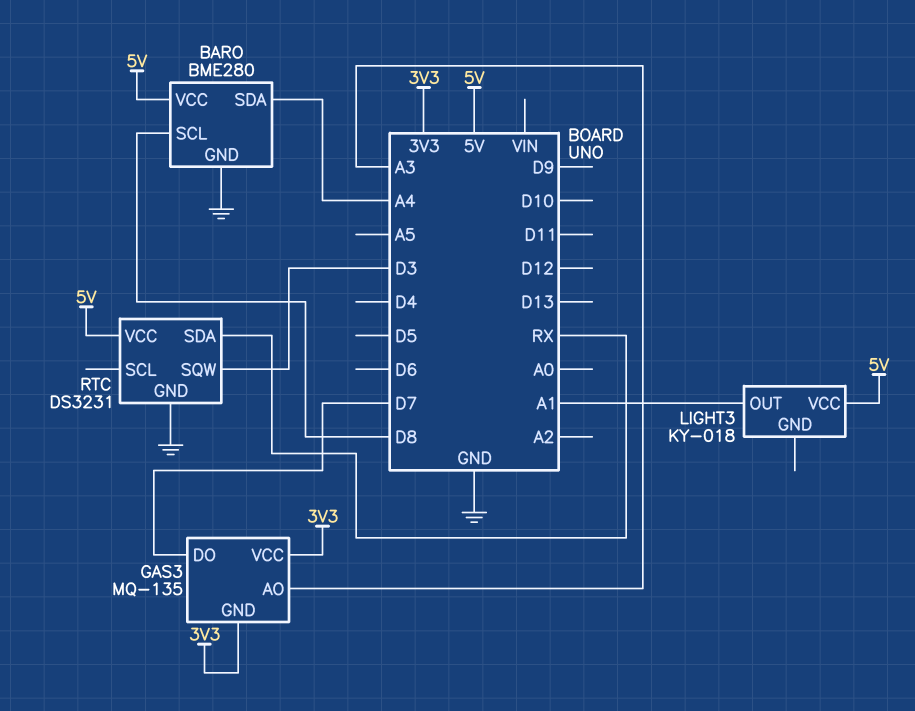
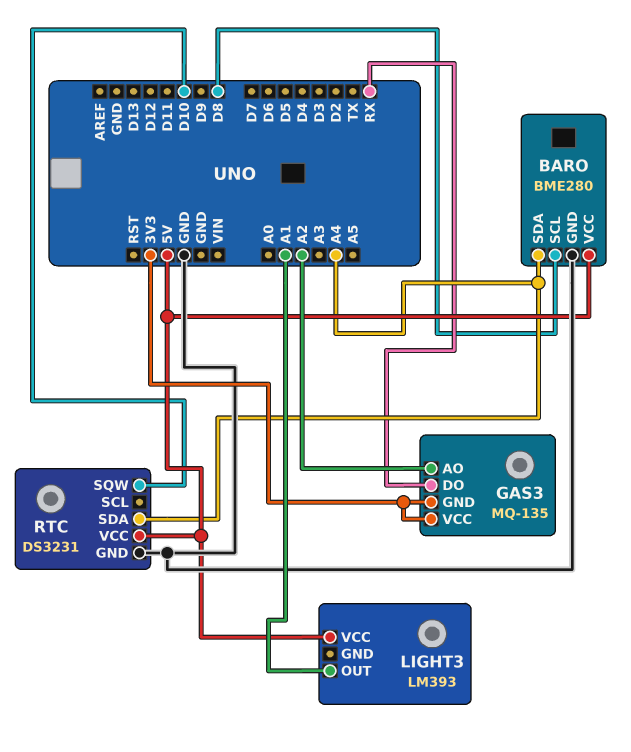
GAS3 pin AO: A3 -> A2
GAS3 pin DO: D7 -> RX
LIGHT3: KY-018 -> LM393
RTC pin SDA: RX -> A4
RTC pin SQW: D3 -> D10

